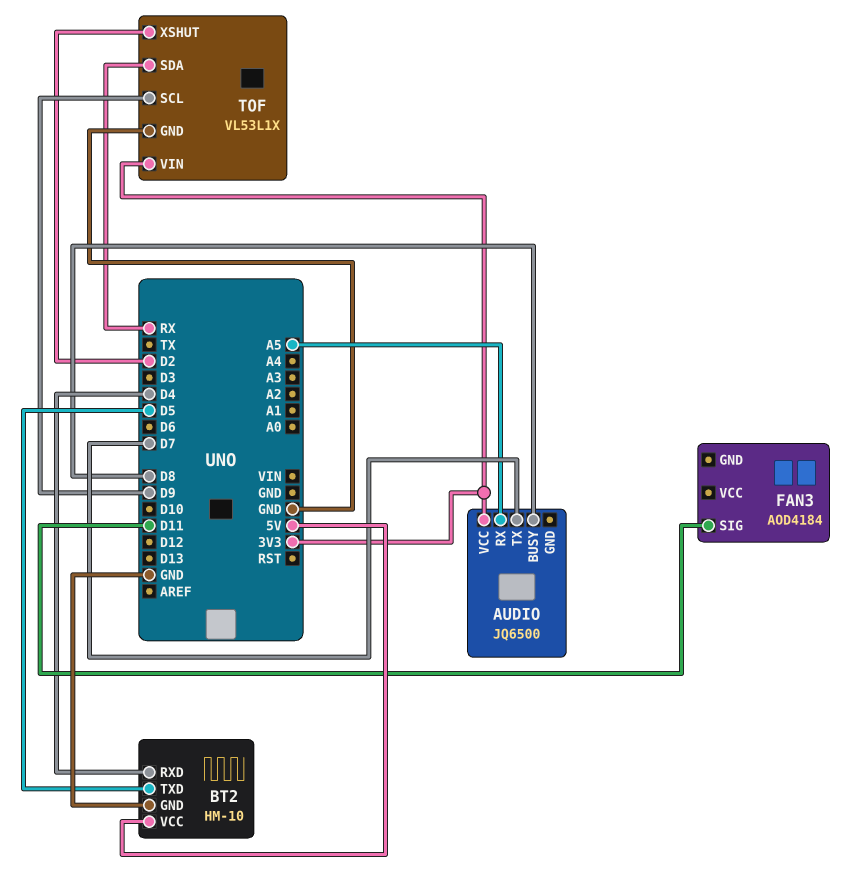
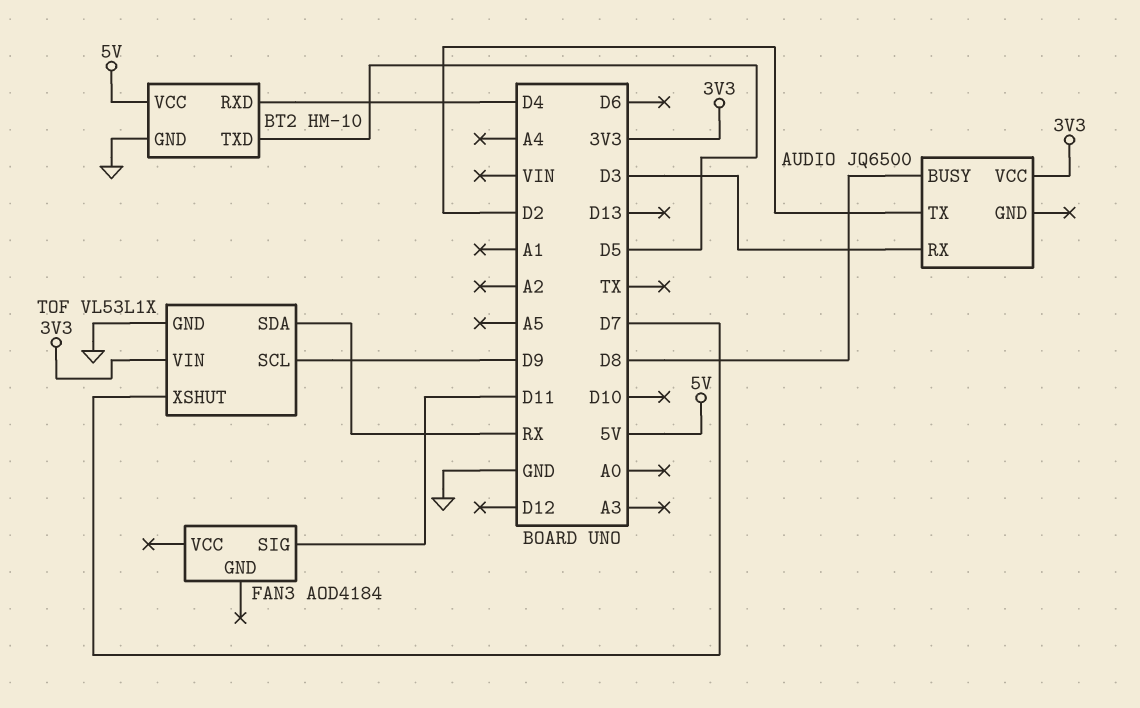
AUDIO pin RX: A5 -> D3
AUDIO pin TX: D7 -> D2
TOF pin XSHUT: D2 -> D7

